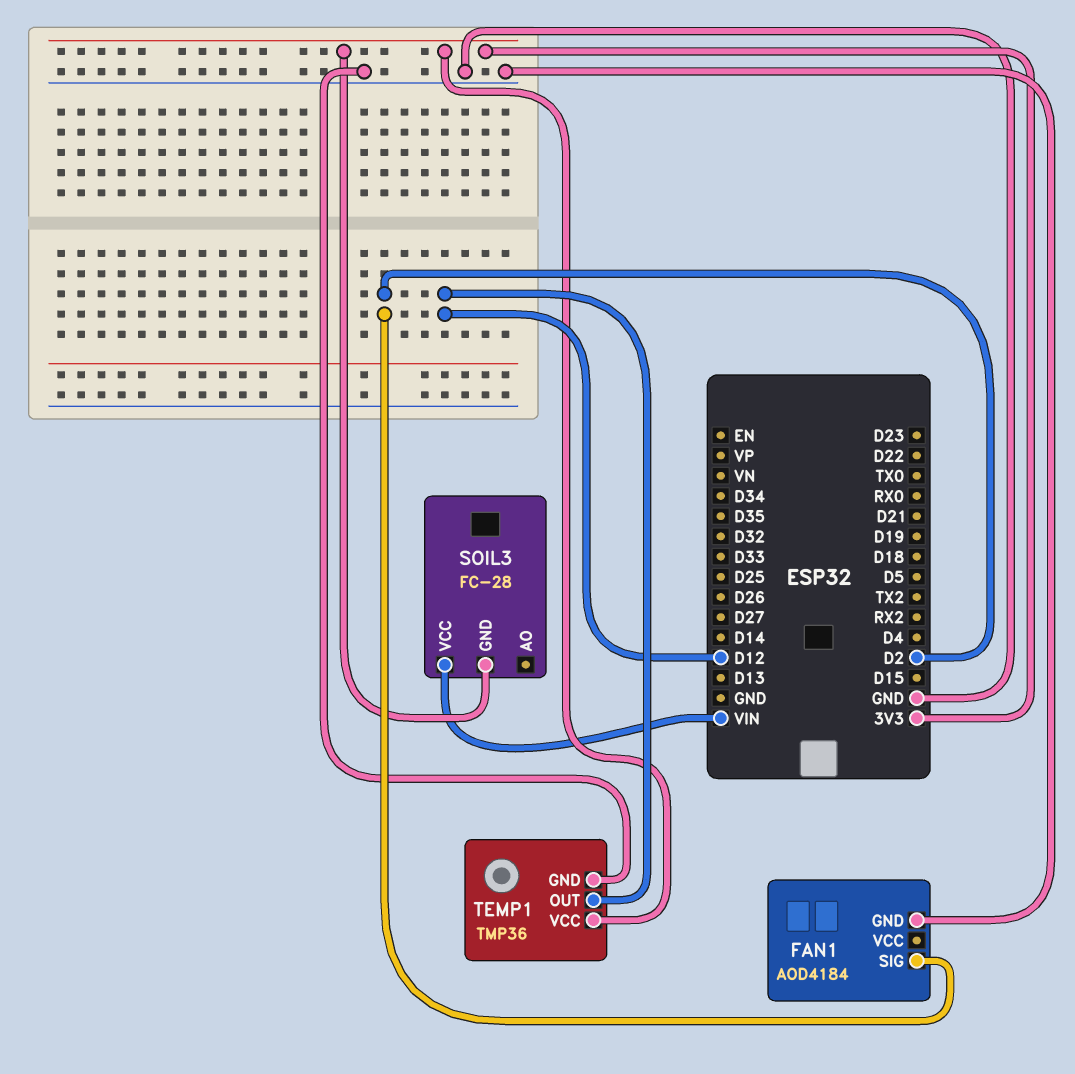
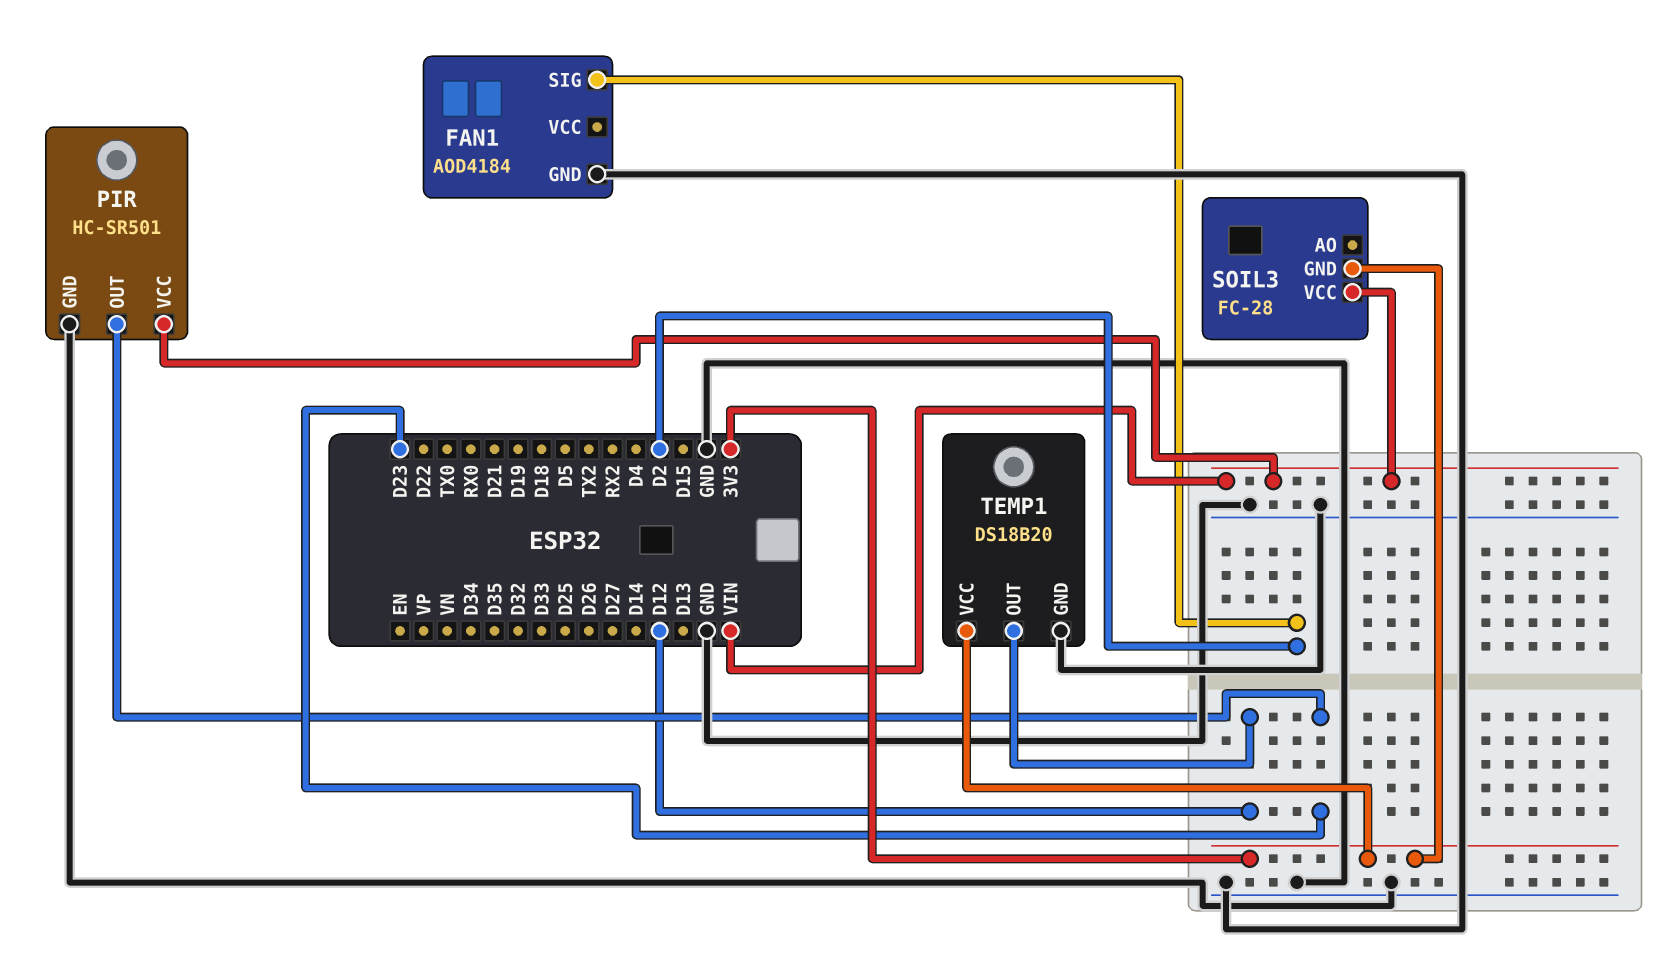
PIR: none -> HC-SR501
PIR pin GND: none -> GND
PIR pin OUT: none -> D23
PIR pin VCC: none -> VIN
TEMP1: TMP36 -> DS18B20

